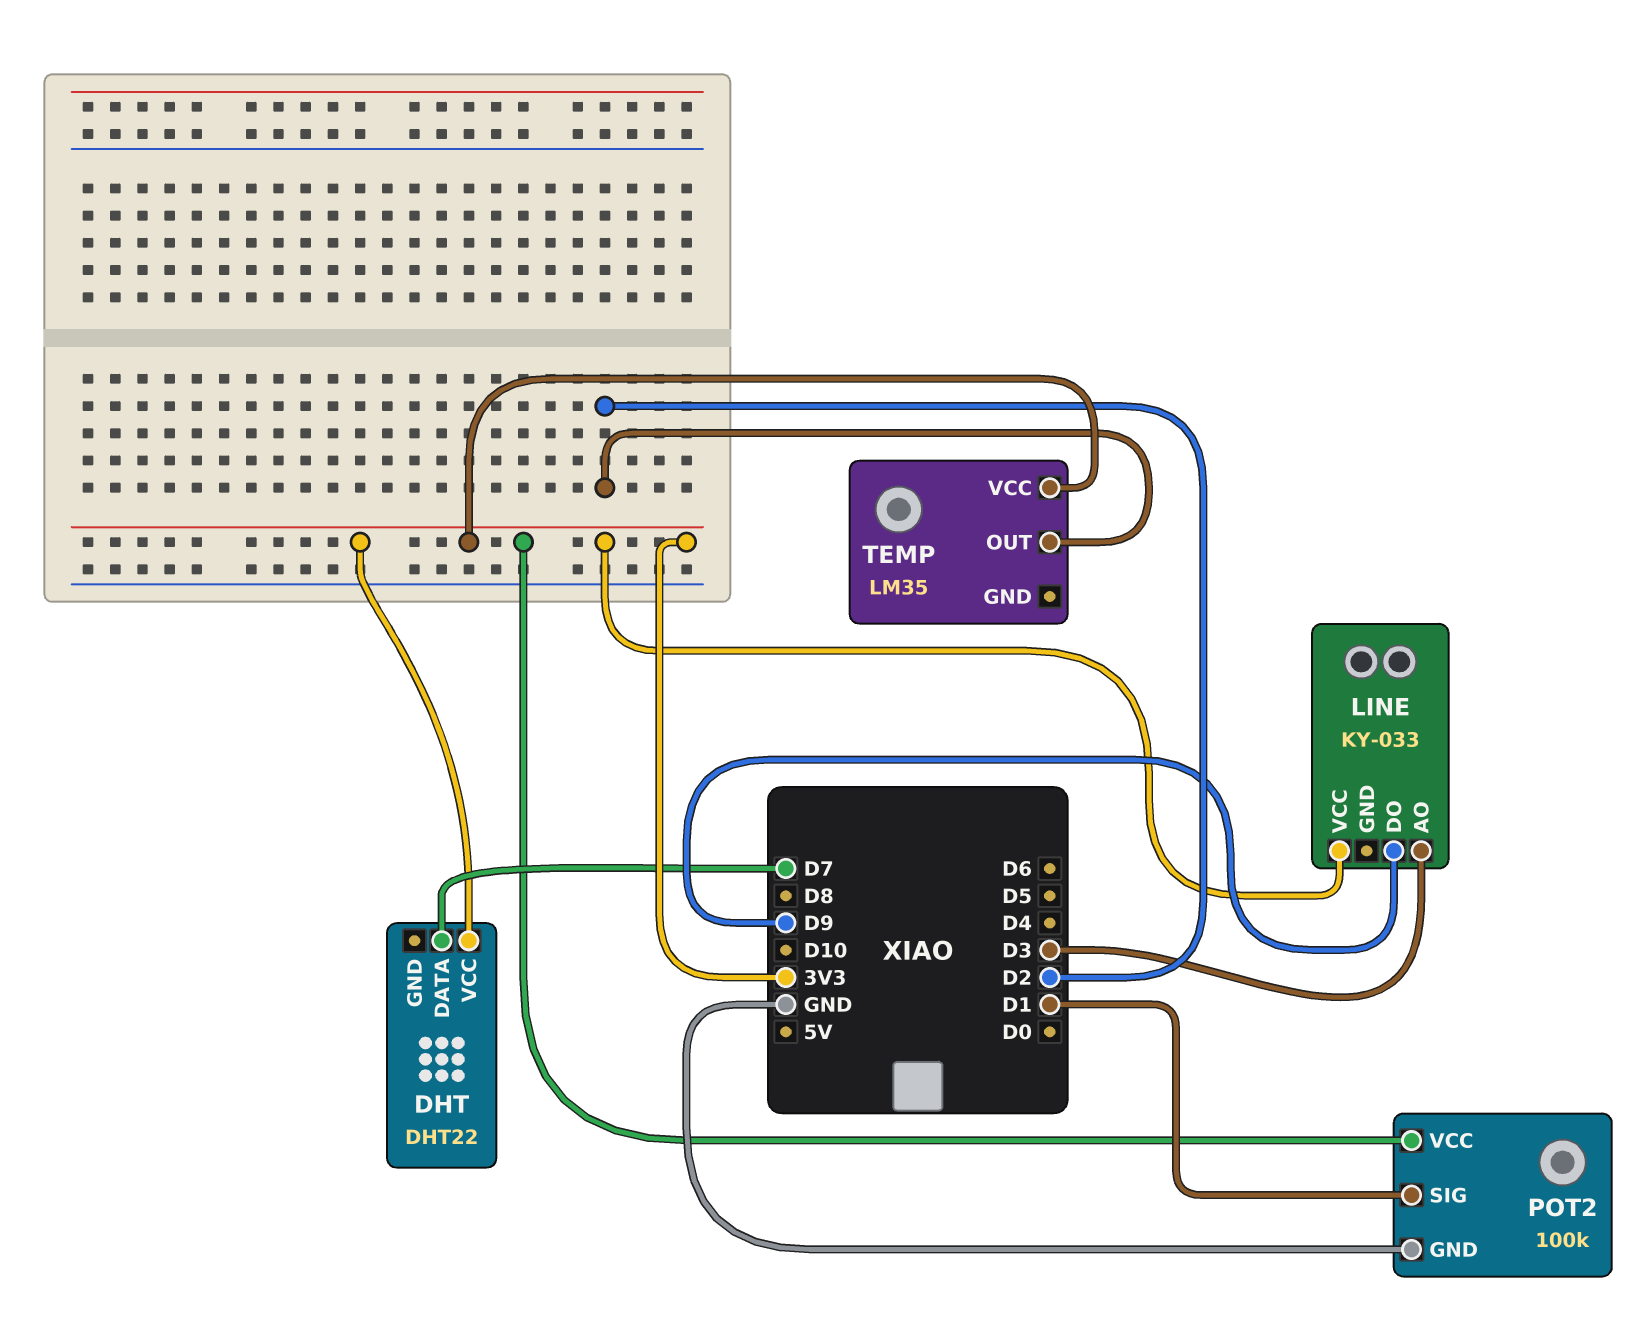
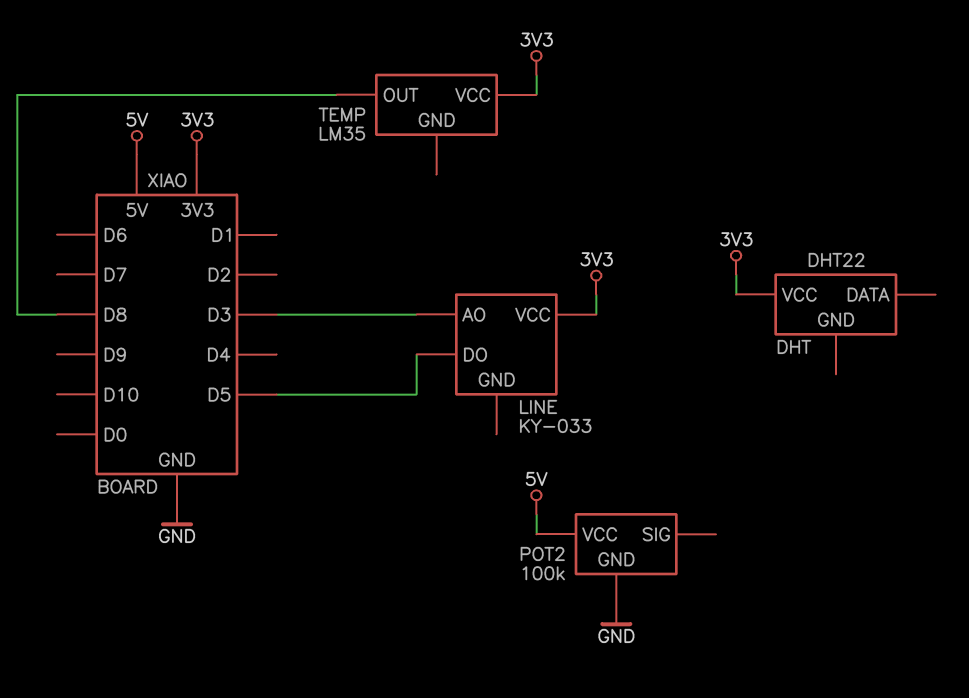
DHT pin DATA: D7 -> none
LINE pin DO: D9 -> D5
POT2 pin SIG: D1 -> none
POT2 pin VCC: 3V3 -> 5V
TEMP pin OUT: D2 -> D8

